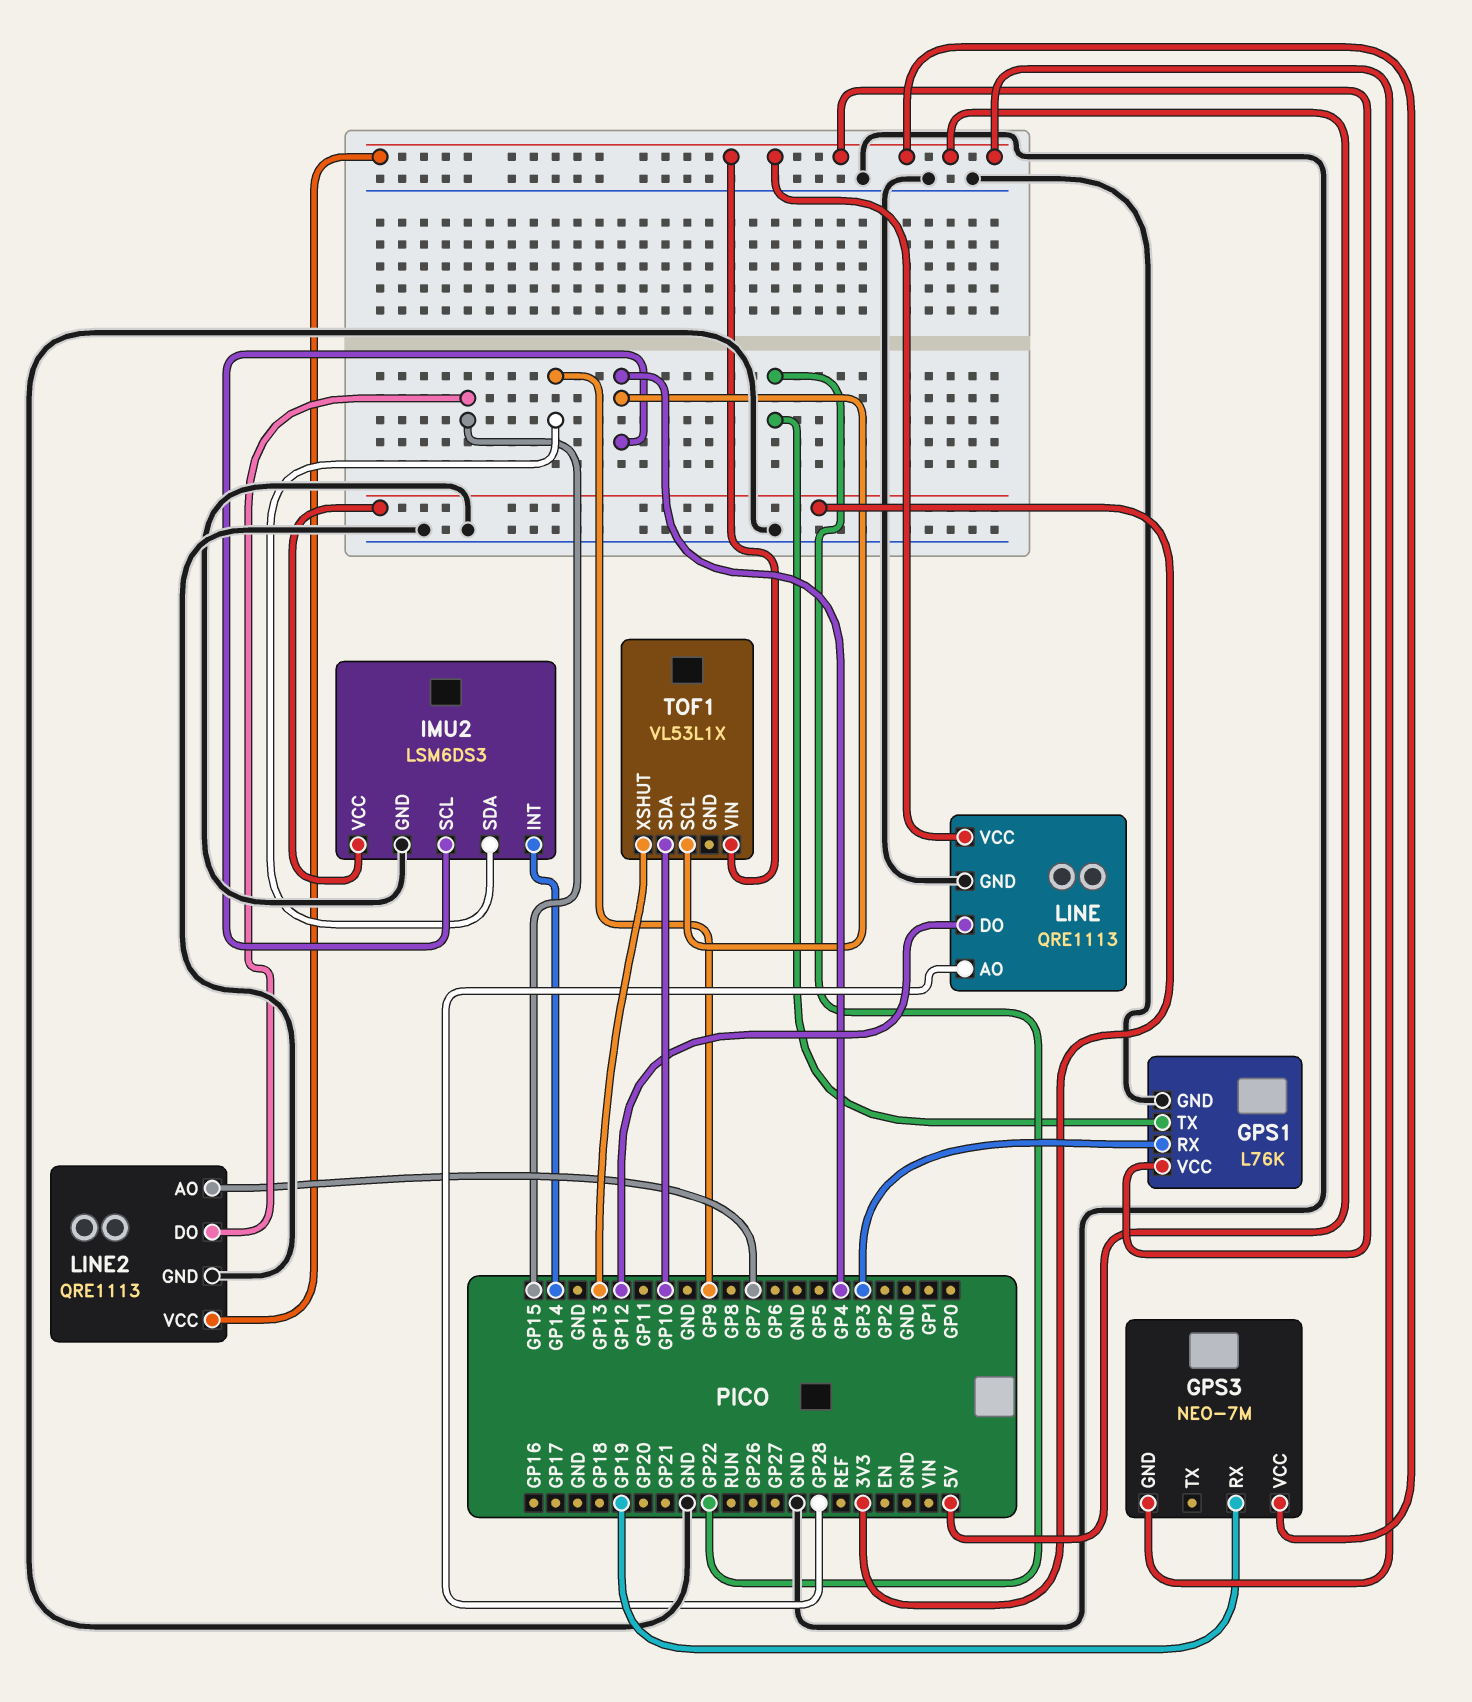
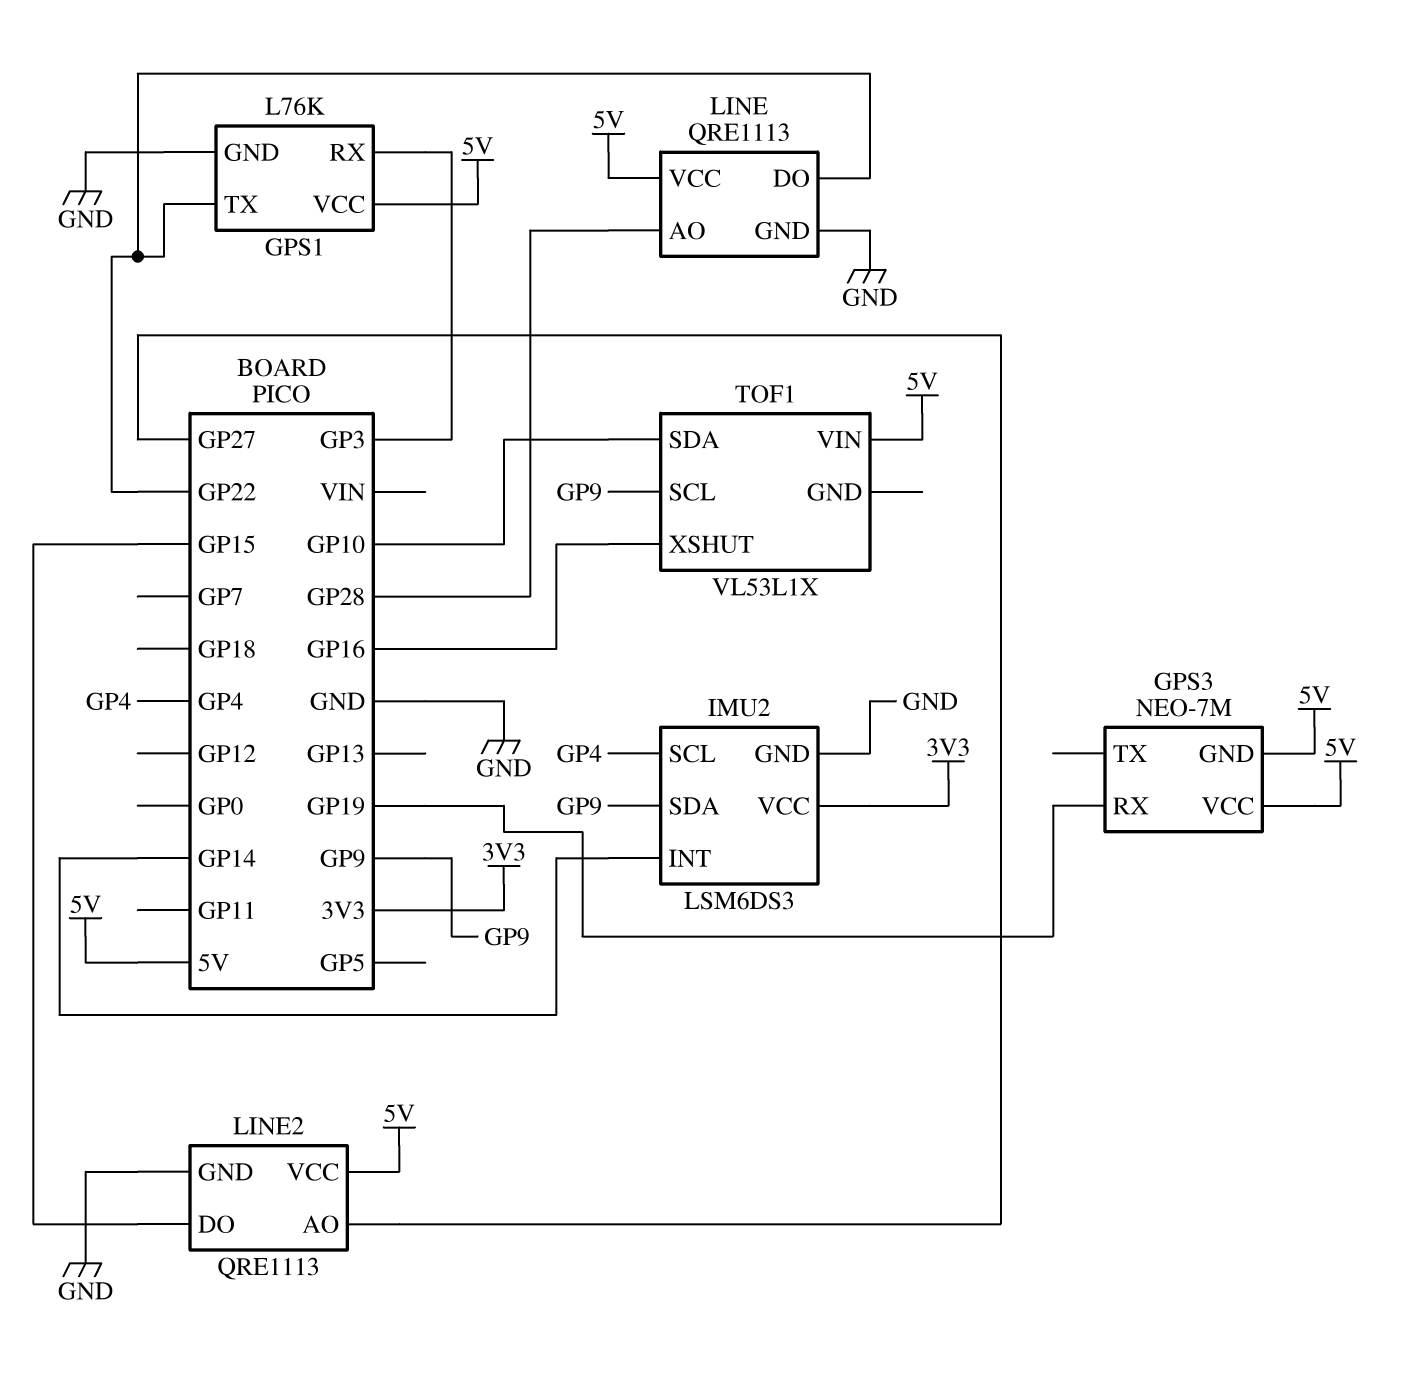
LINE pin DO: GP12 -> GP22
LINE2 pin AO: GP7 -> GP27
TOF1 pin SCL: GP4 -> GP9
TOF1 pin XSHUT: GP13 -> GP16

